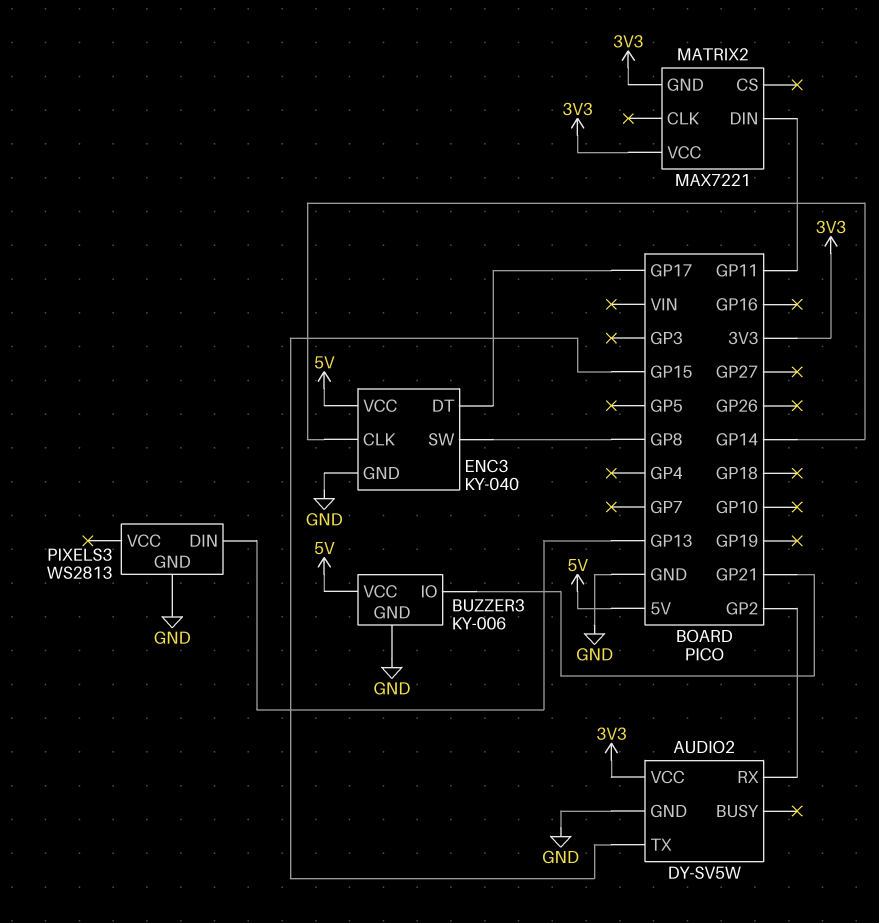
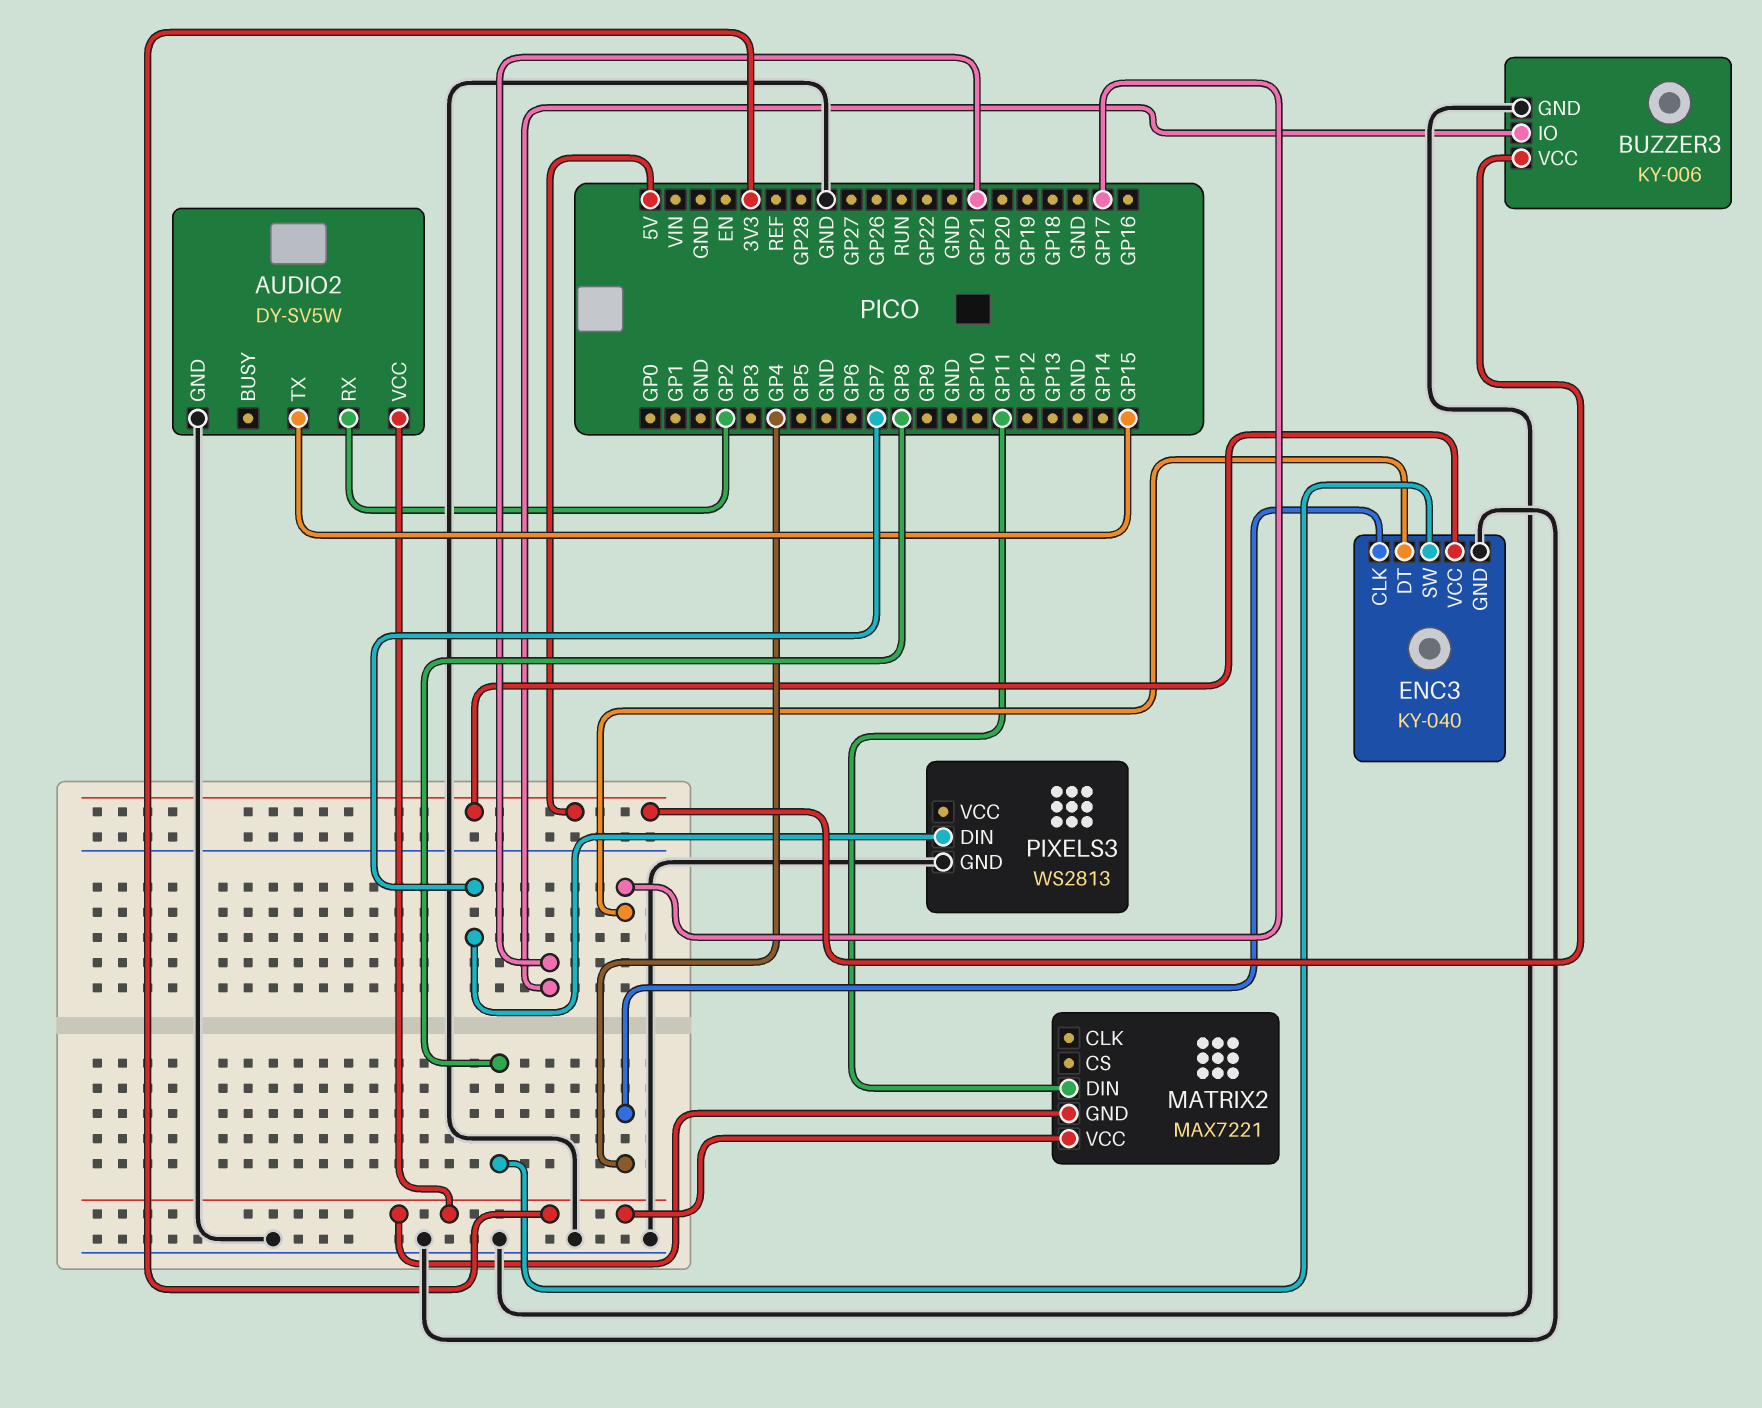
ENC3 pin CLK: GP14 -> GP4
PIXELS3 pin DIN: GP13 -> GP7

